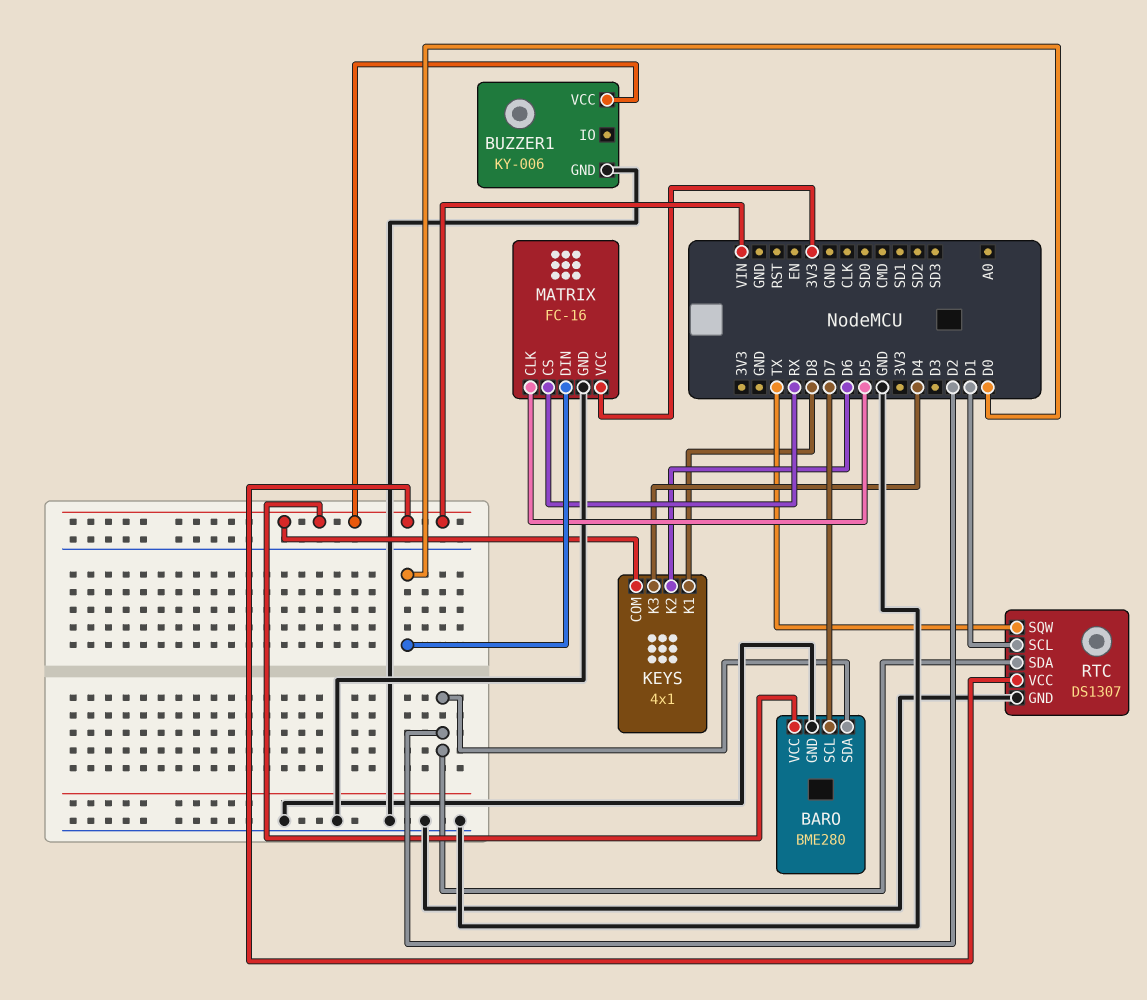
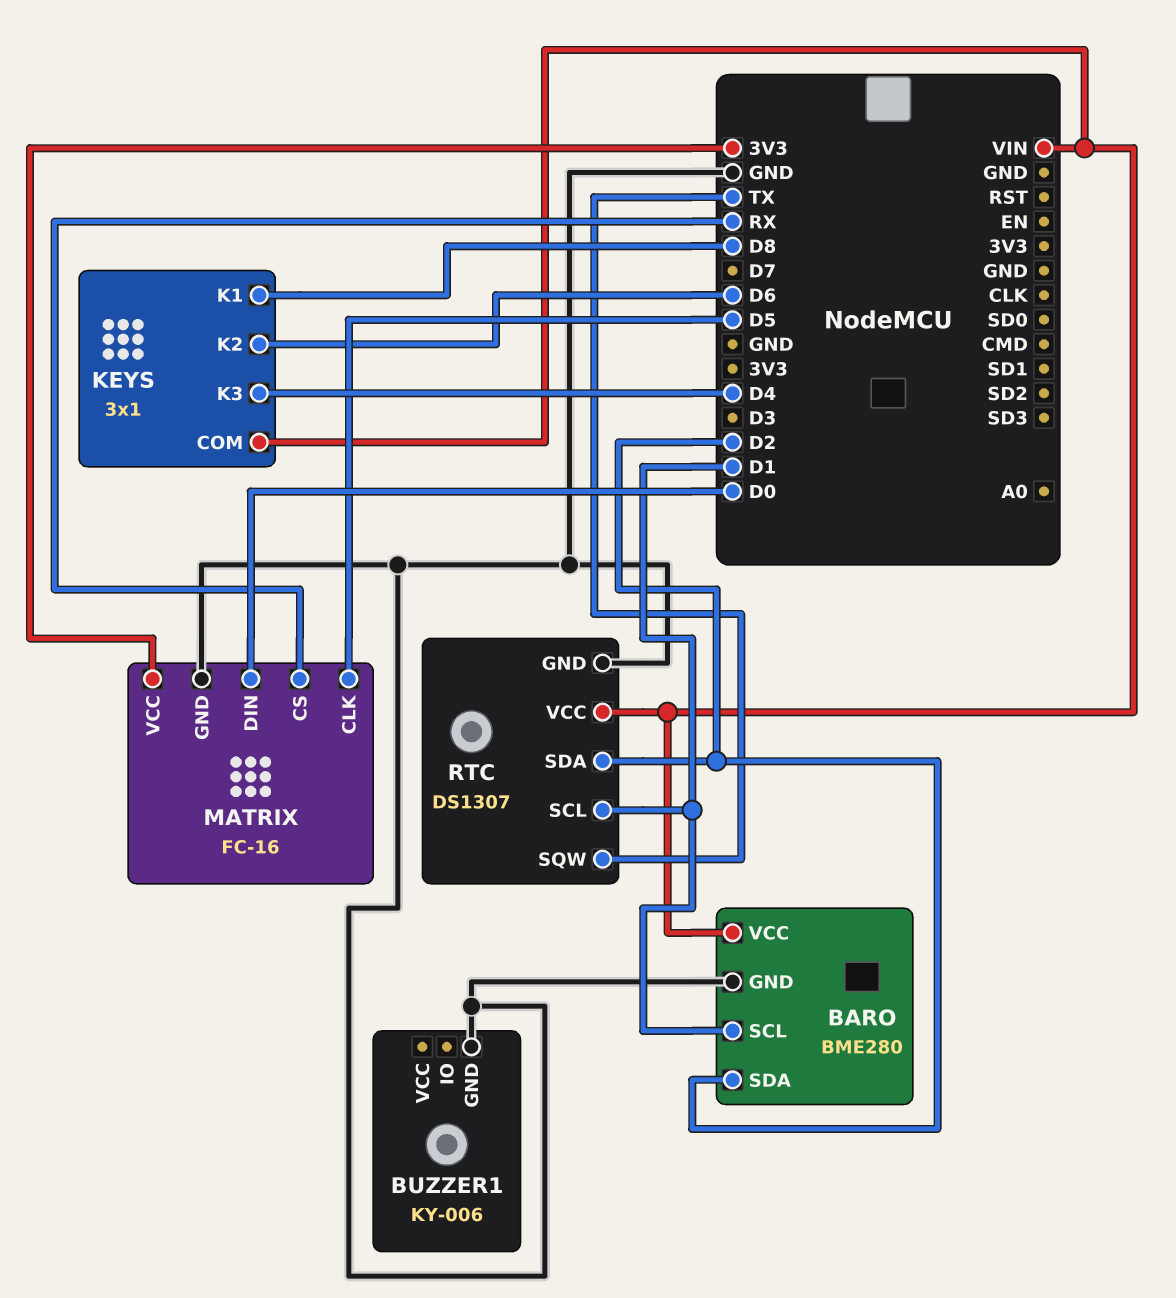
BARO pin SCL: D7 -> D1
BUZZER1 pin VCC: VIN -> none
KEYS: 4x1 -> 3x1

